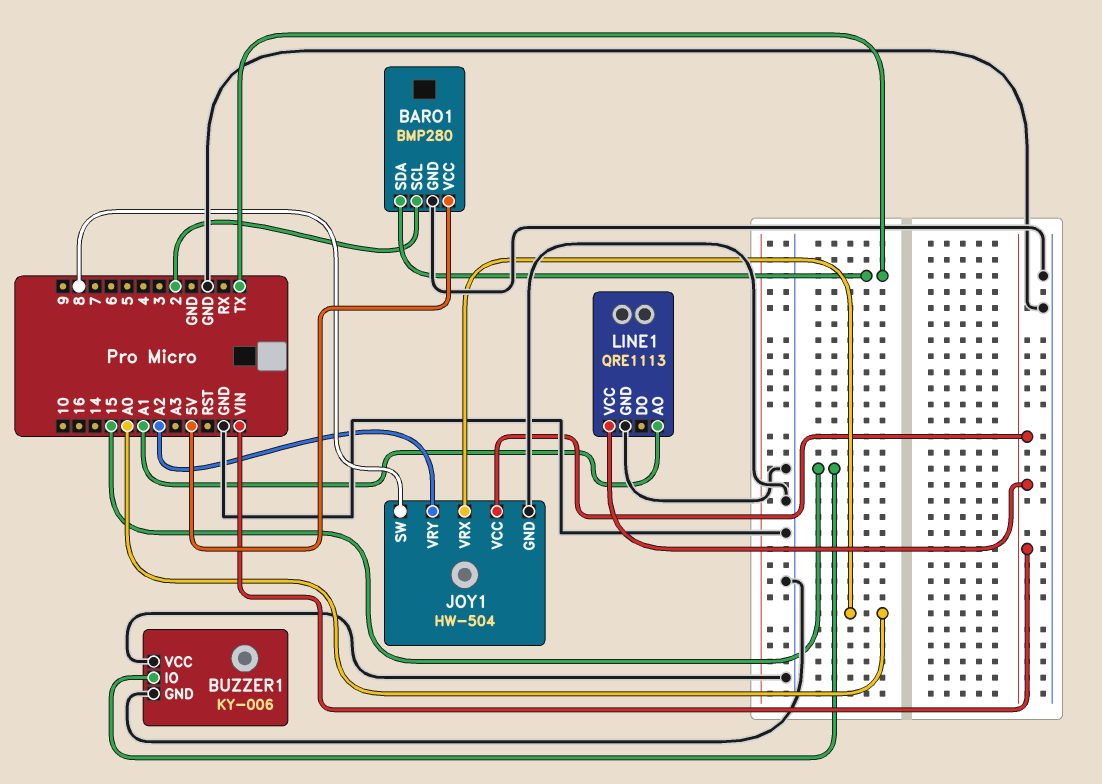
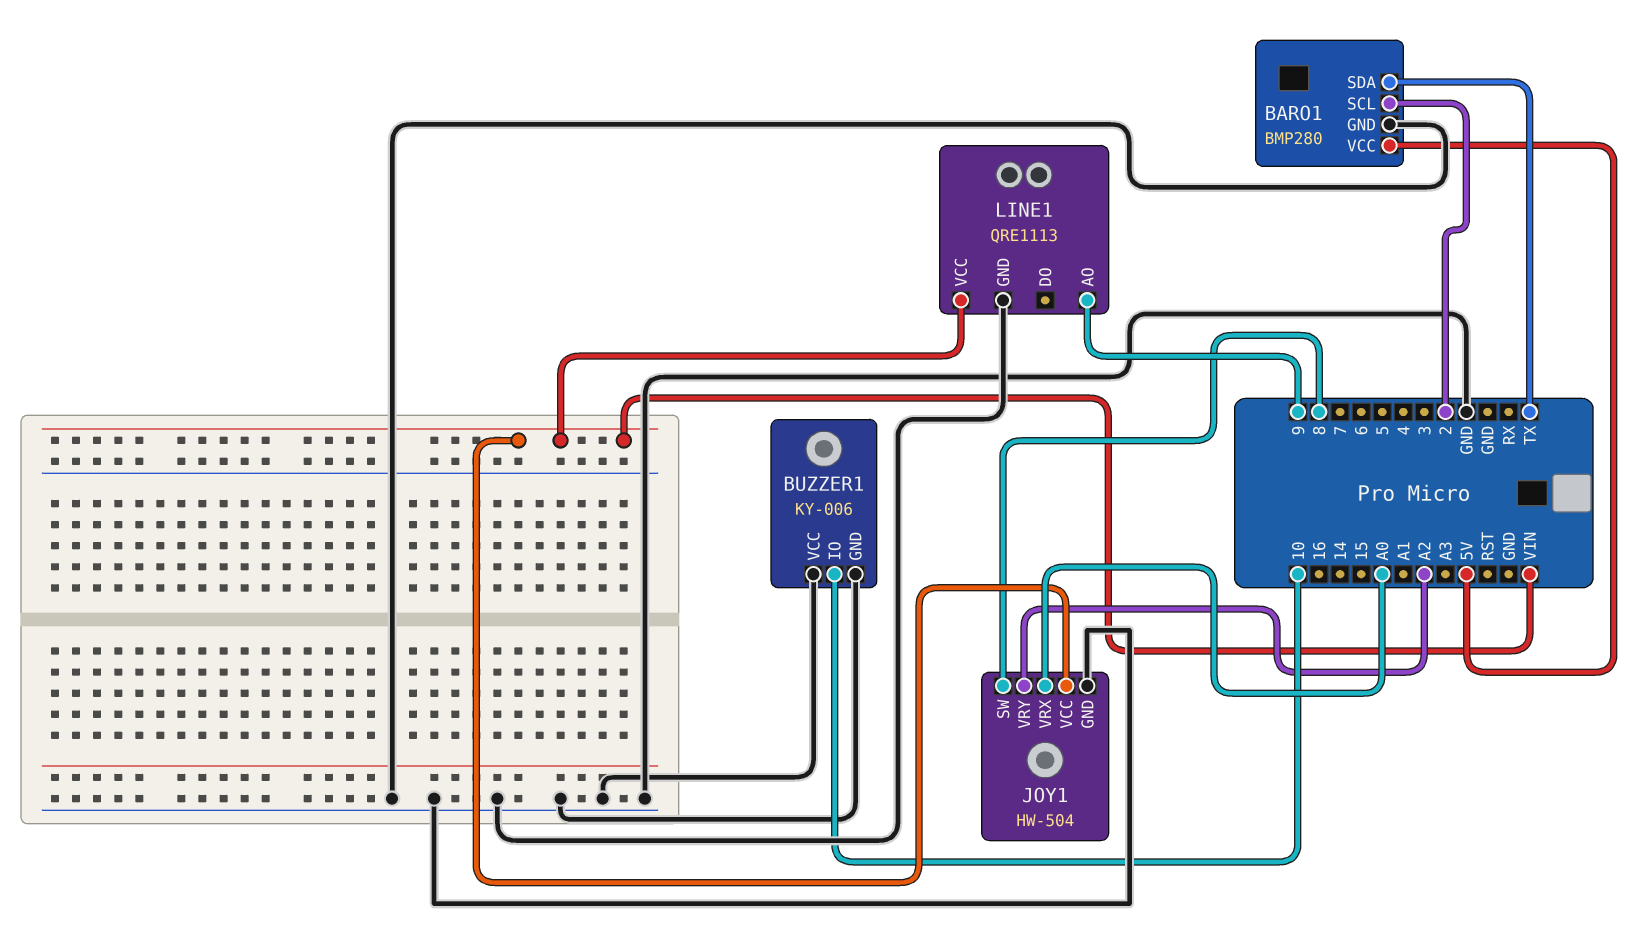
BUZZER1 pin IO: 15 -> 10
LINE1 pin AO: A1 -> 9

